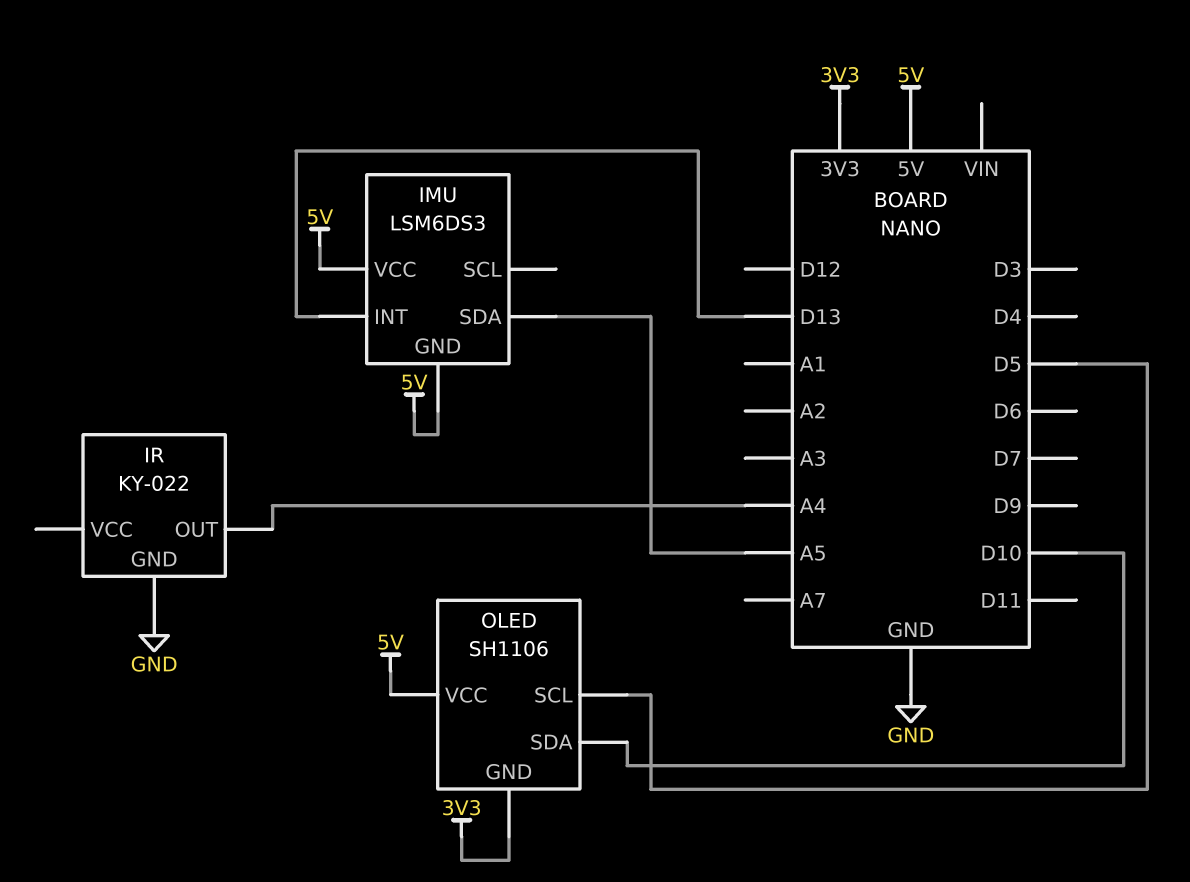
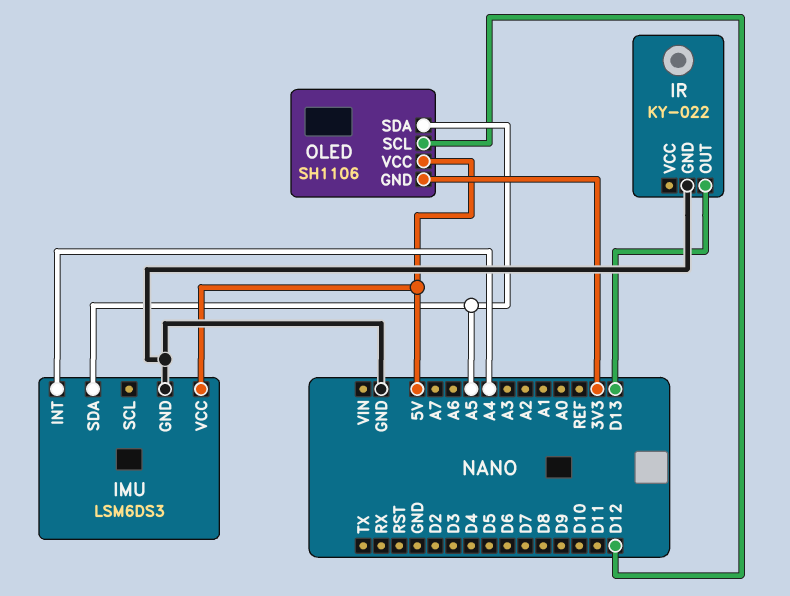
IMU pin GND: 5V -> GND
IMU pin INT: D13 -> A4
IR pin OUT: A4 -> D13
OLED pin SCL: D5 -> D12
OLED pin SDA: D10 -> A5

